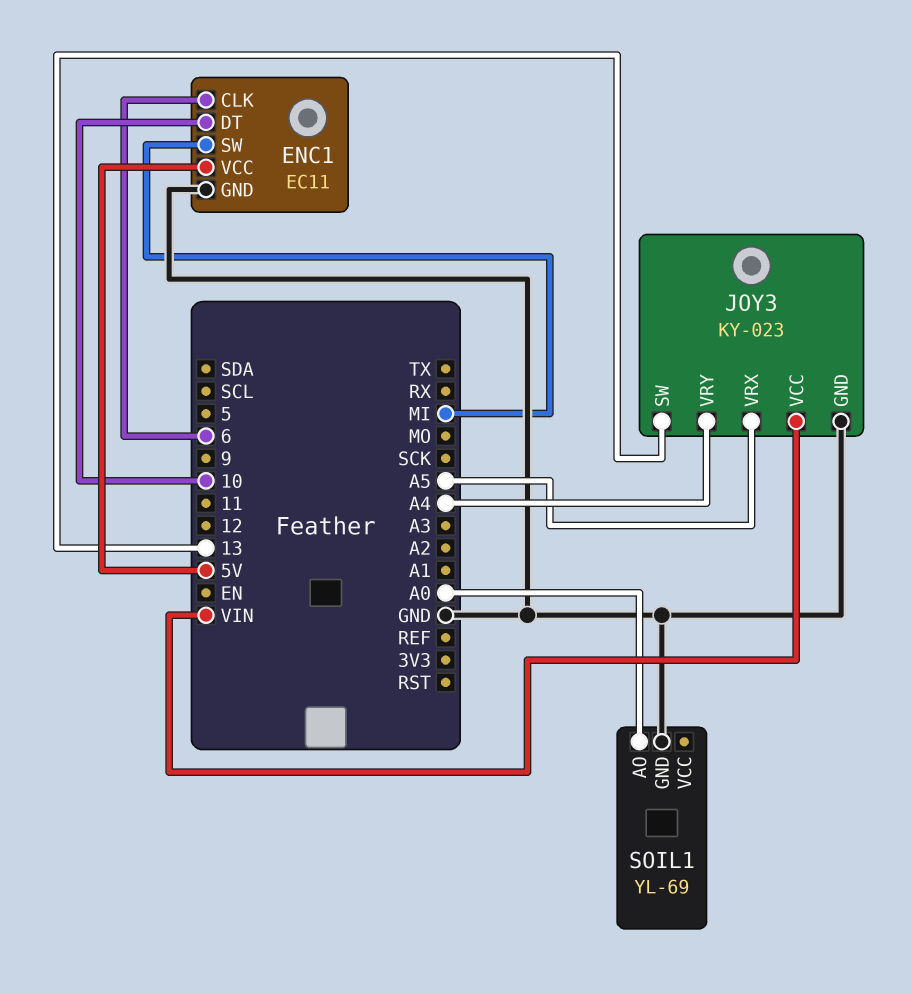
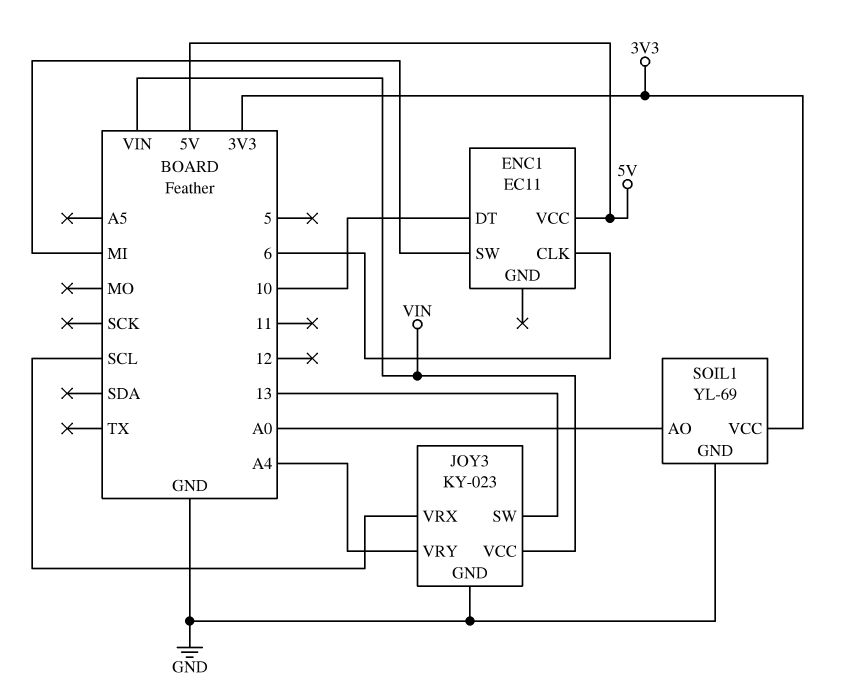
ENC1 pin GND: GND -> none
JOY3 pin VRX: A5 -> SCL
SOIL1 pin VCC: none -> 3V3

